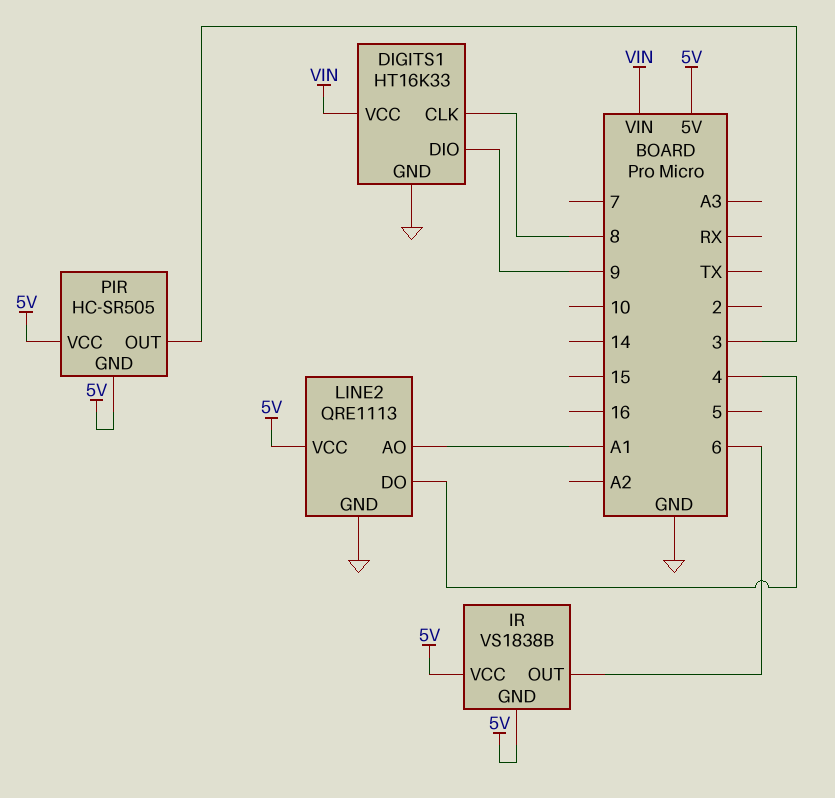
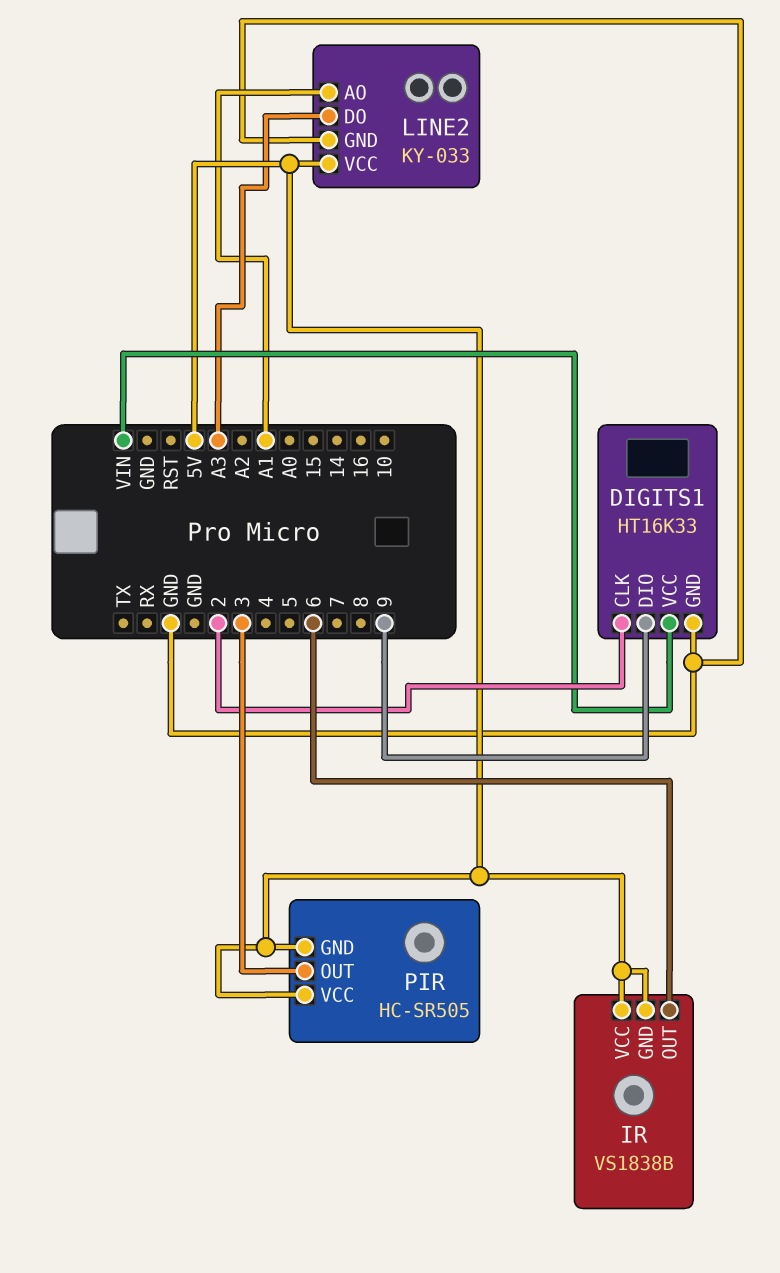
DIGITS1 pin CLK: 8 -> 2
LINE2: QRE1113 -> KY-033
LINE2 pin DO: 4 -> A3

